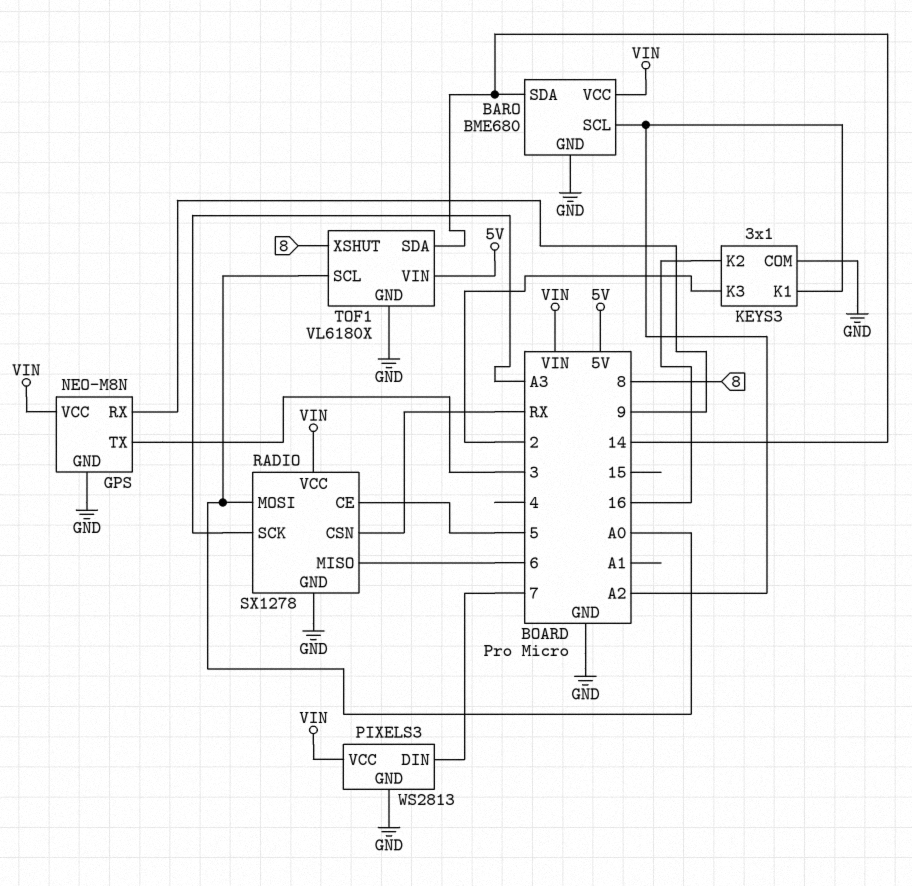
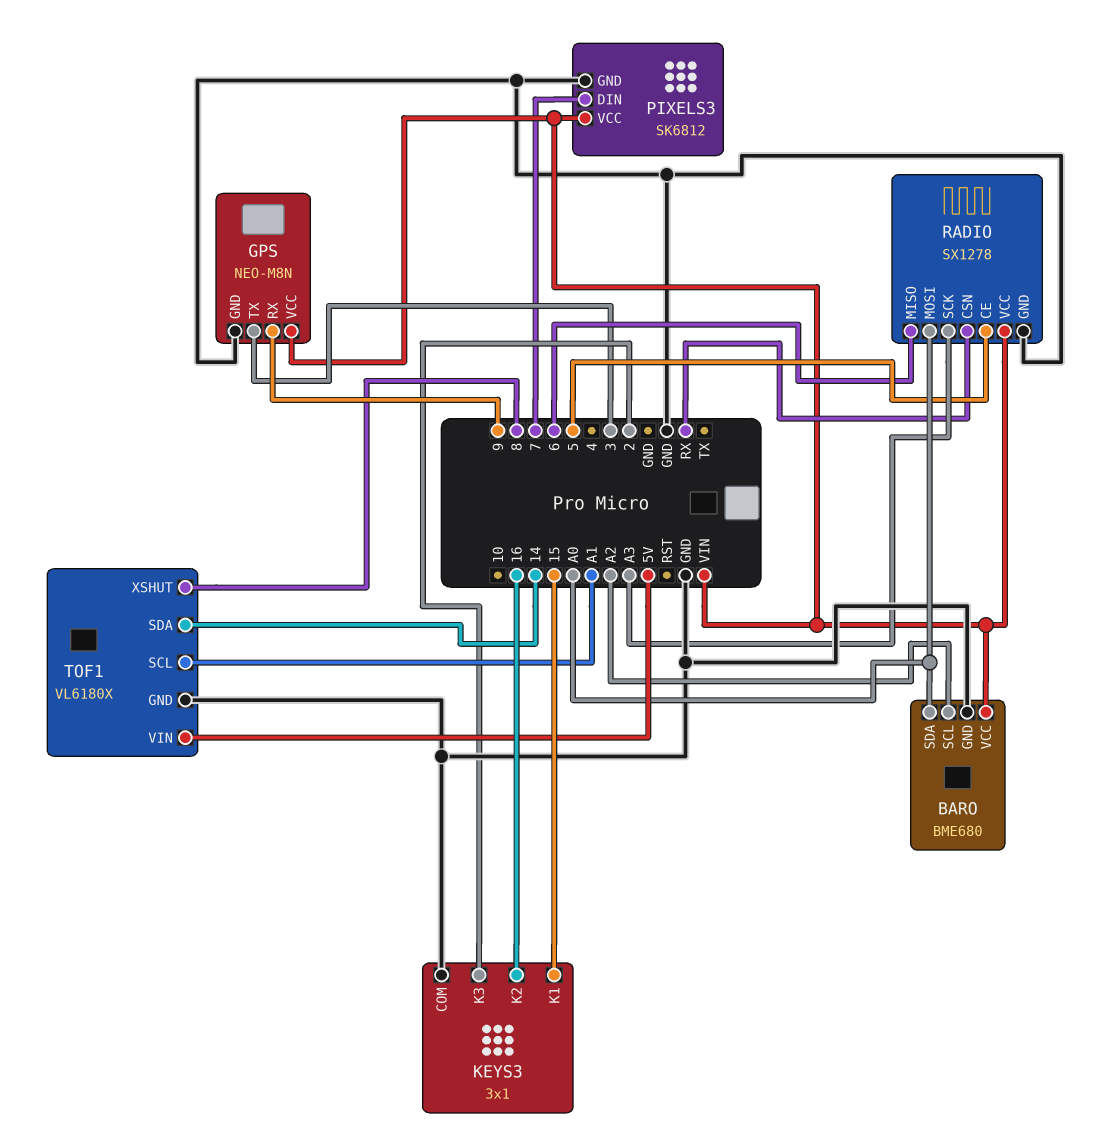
BARO pin SDA: 14 -> A0
KEYS3 pin K1: A2 -> 15
PIXELS3: WS2813 -> SK6812
TOF1 pin SCL: A0 -> A1

